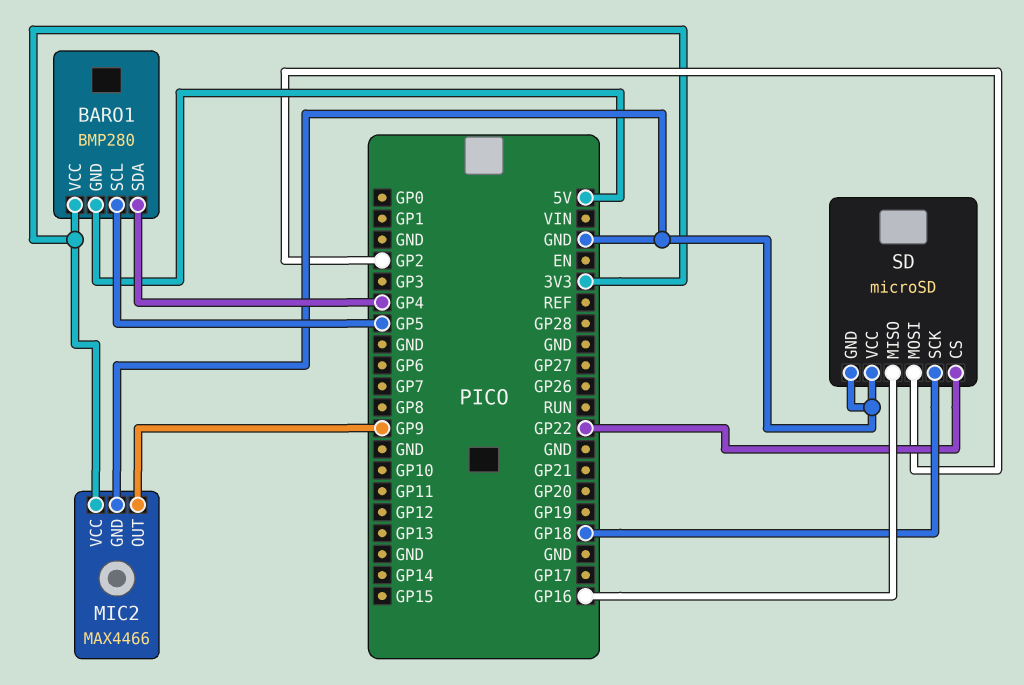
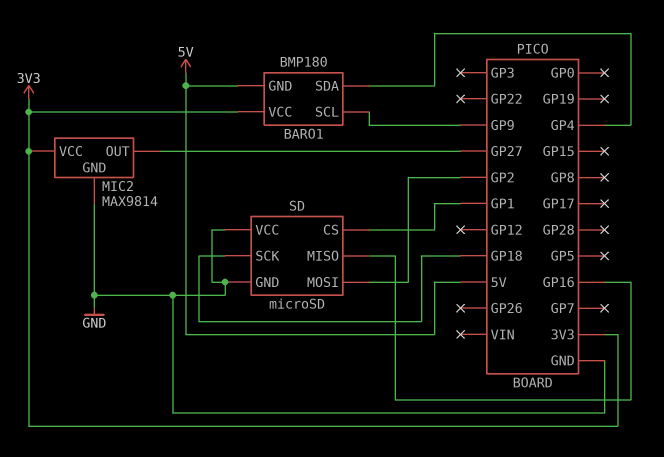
BARO1: BMP280 -> BMP180
BARO1 pin SCL: GP5 -> GP9
MIC2: MAX4466 -> MAX9814
MIC2 pin OUT: GP9 -> GP27
SD pin CS: GP22 -> GP1

